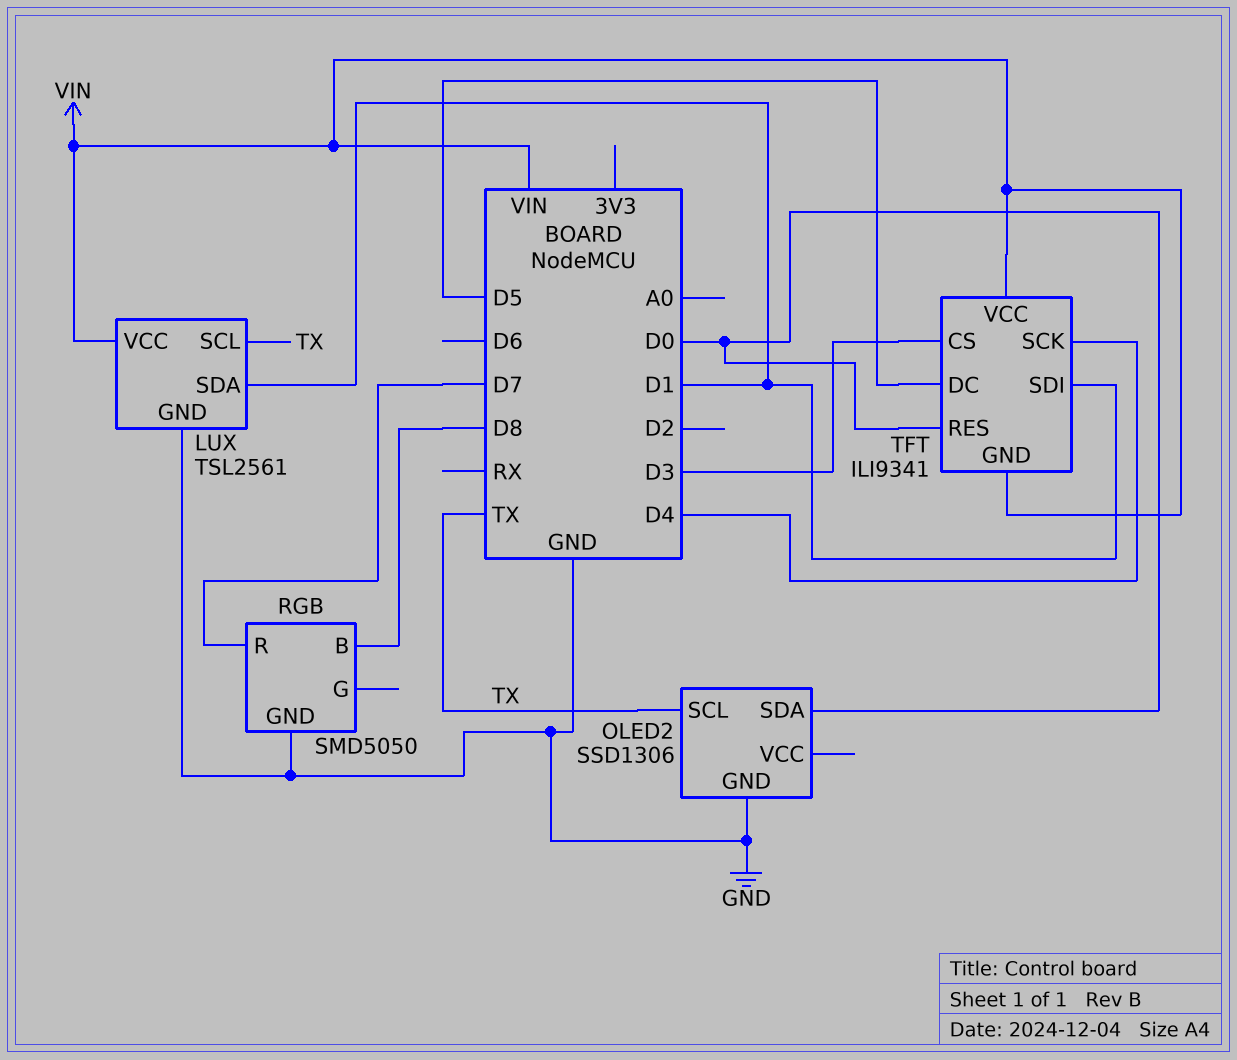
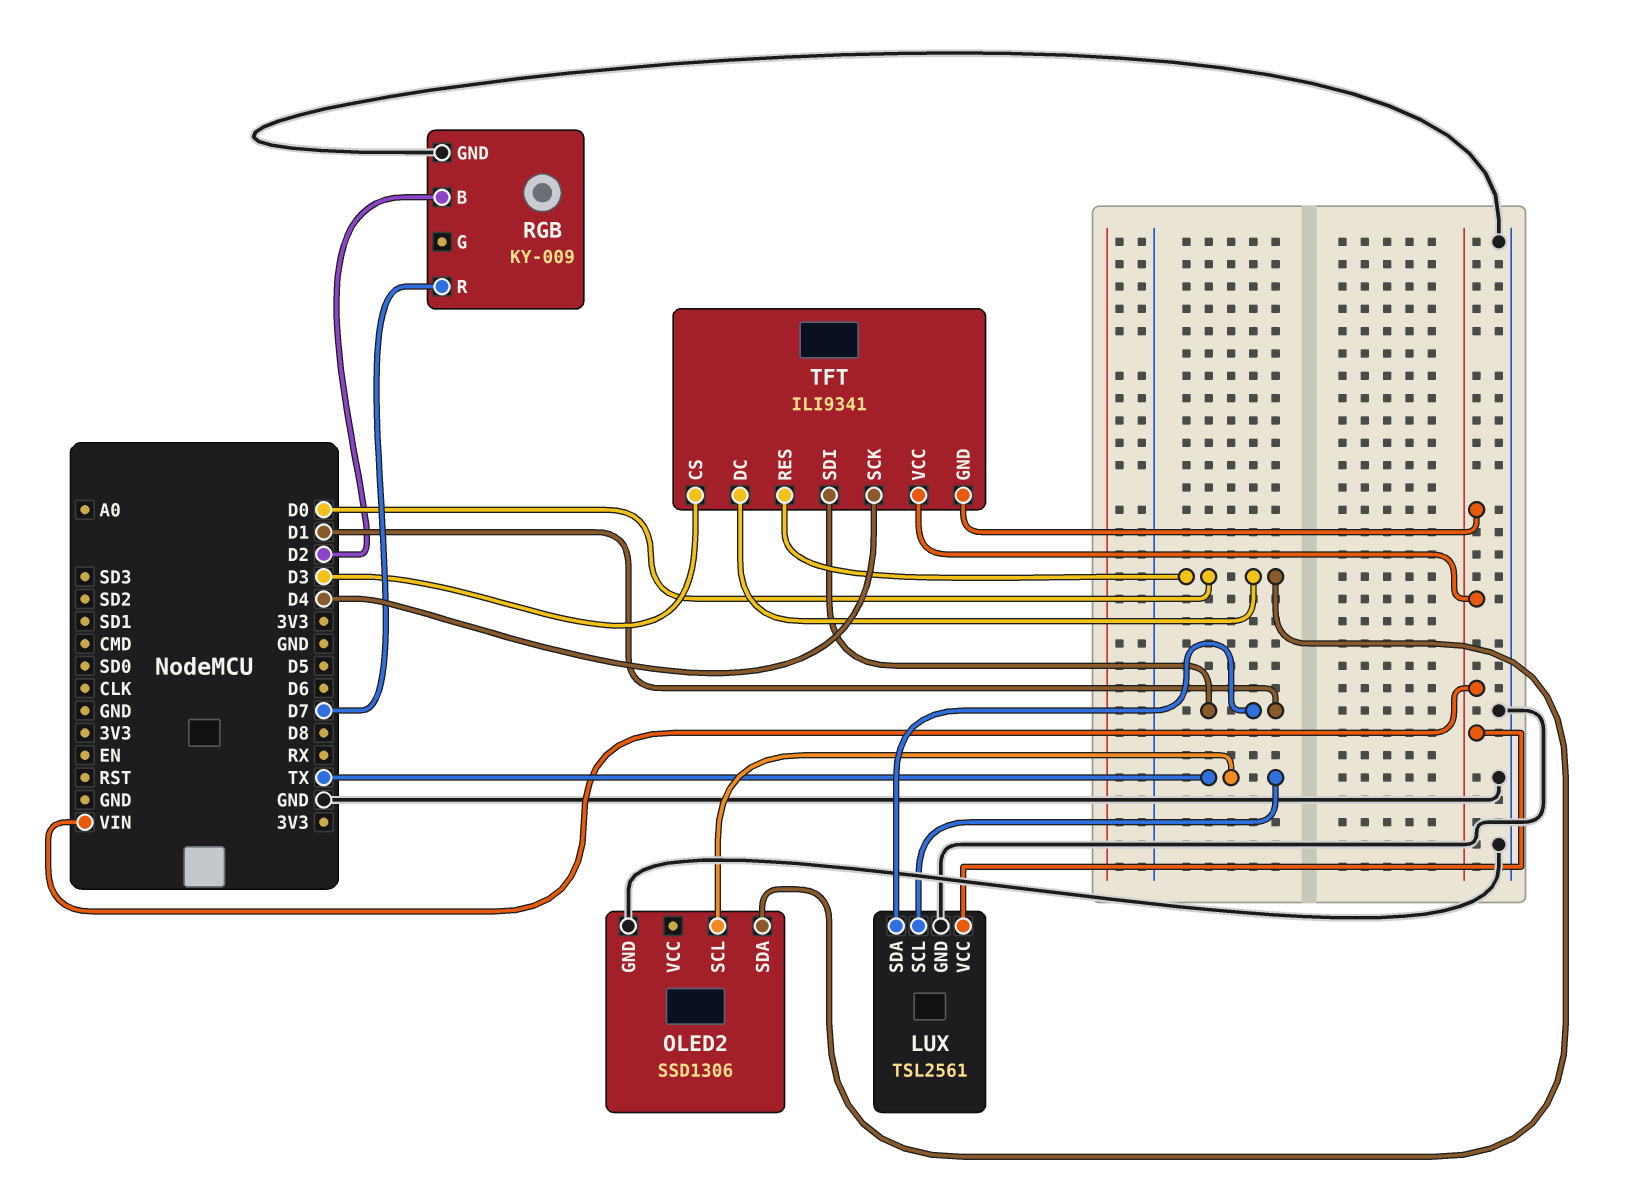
RGB: SMD5050 -> KY-009
RGB pin B: D8 -> D2
TFT pin DC: D5 -> D0

